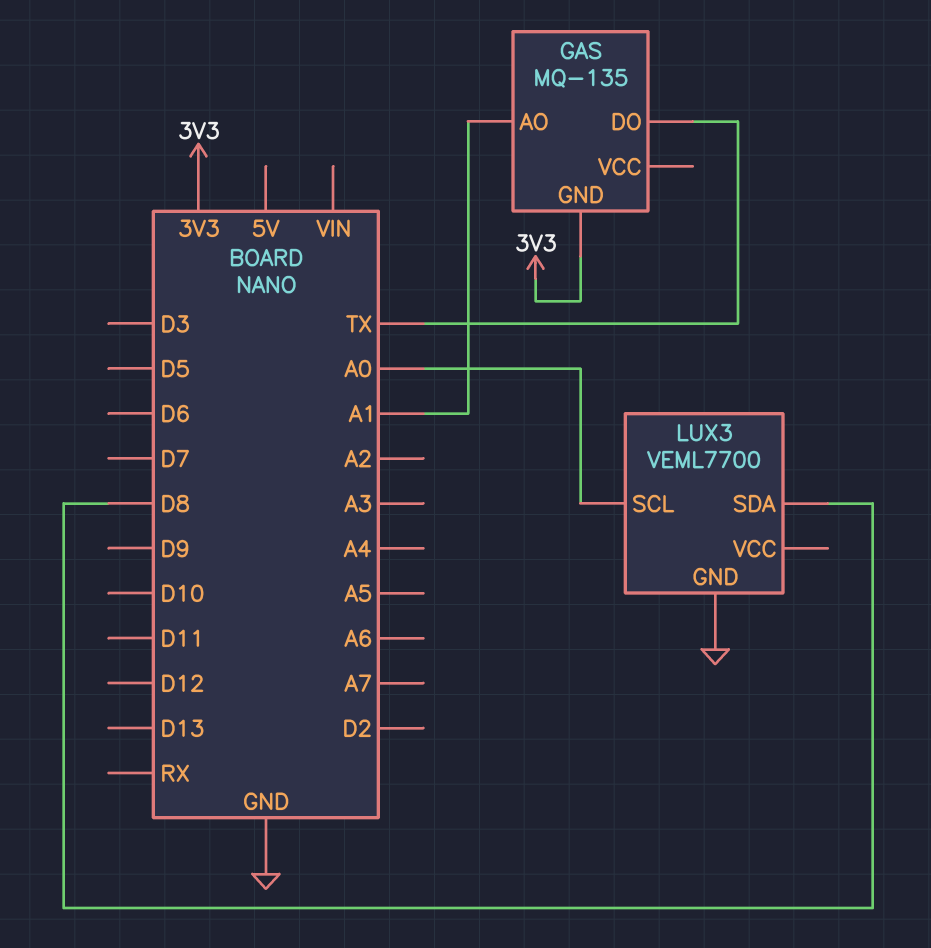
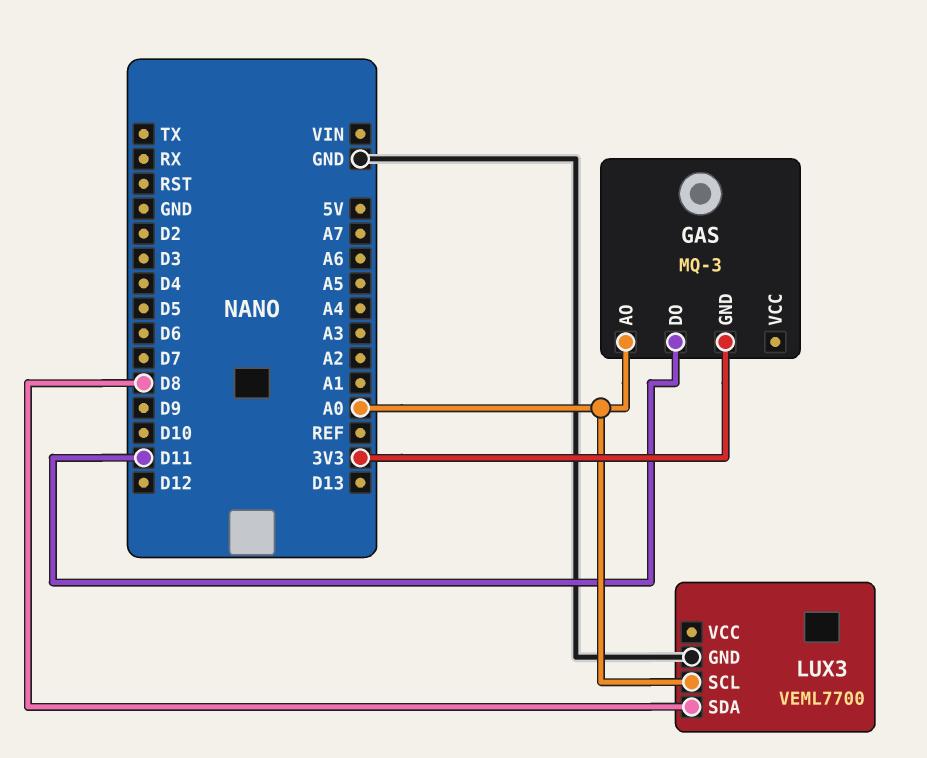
GAS: MQ-135 -> MQ-3
GAS pin AO: A1 -> A0
GAS pin DO: TX -> D11

